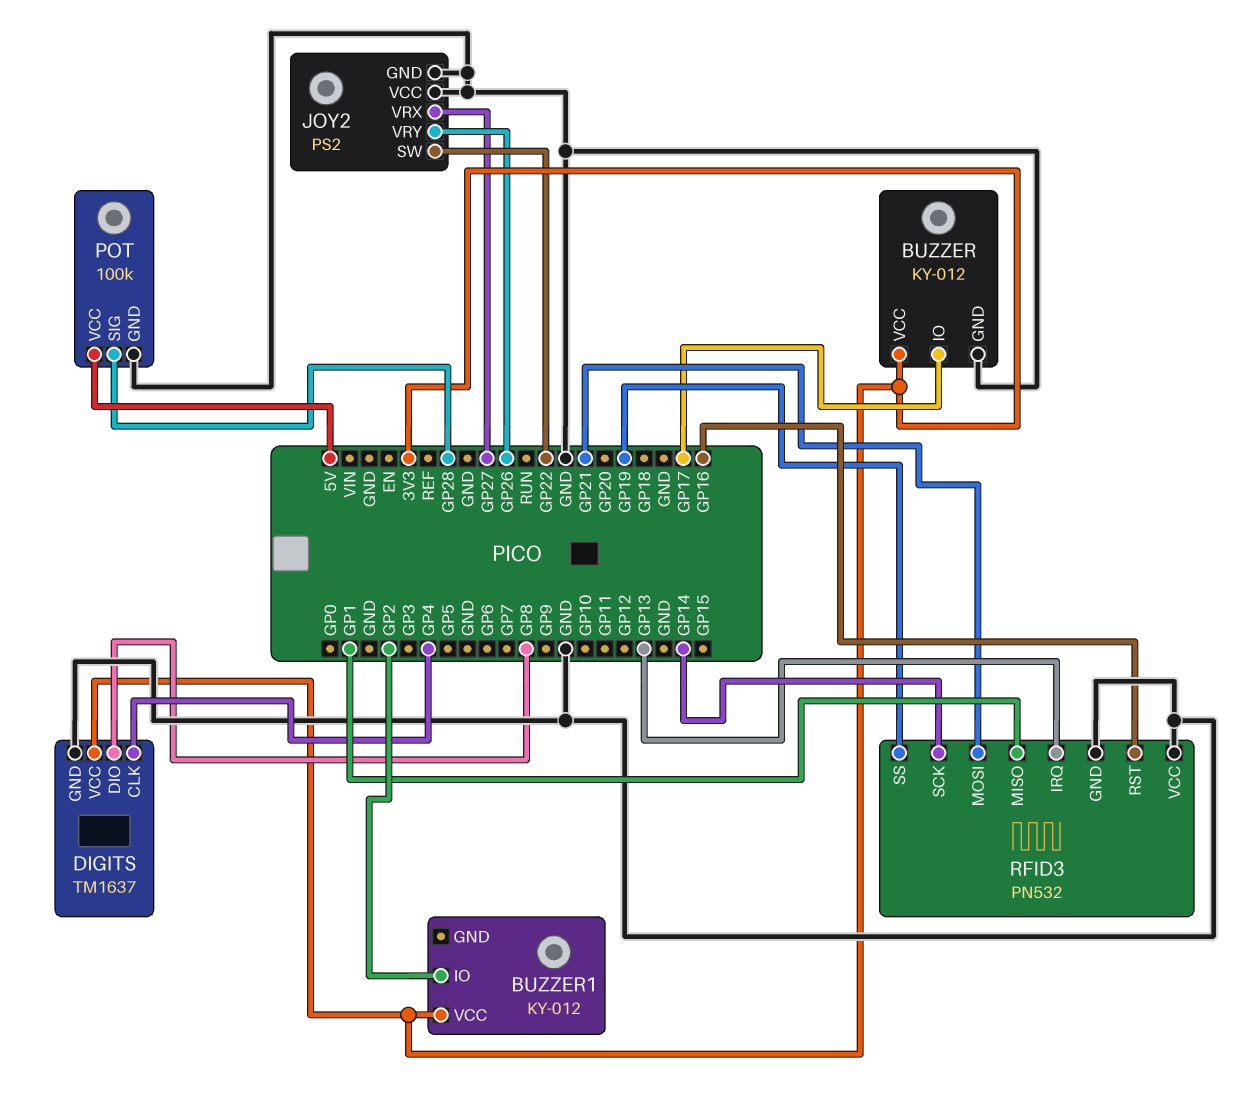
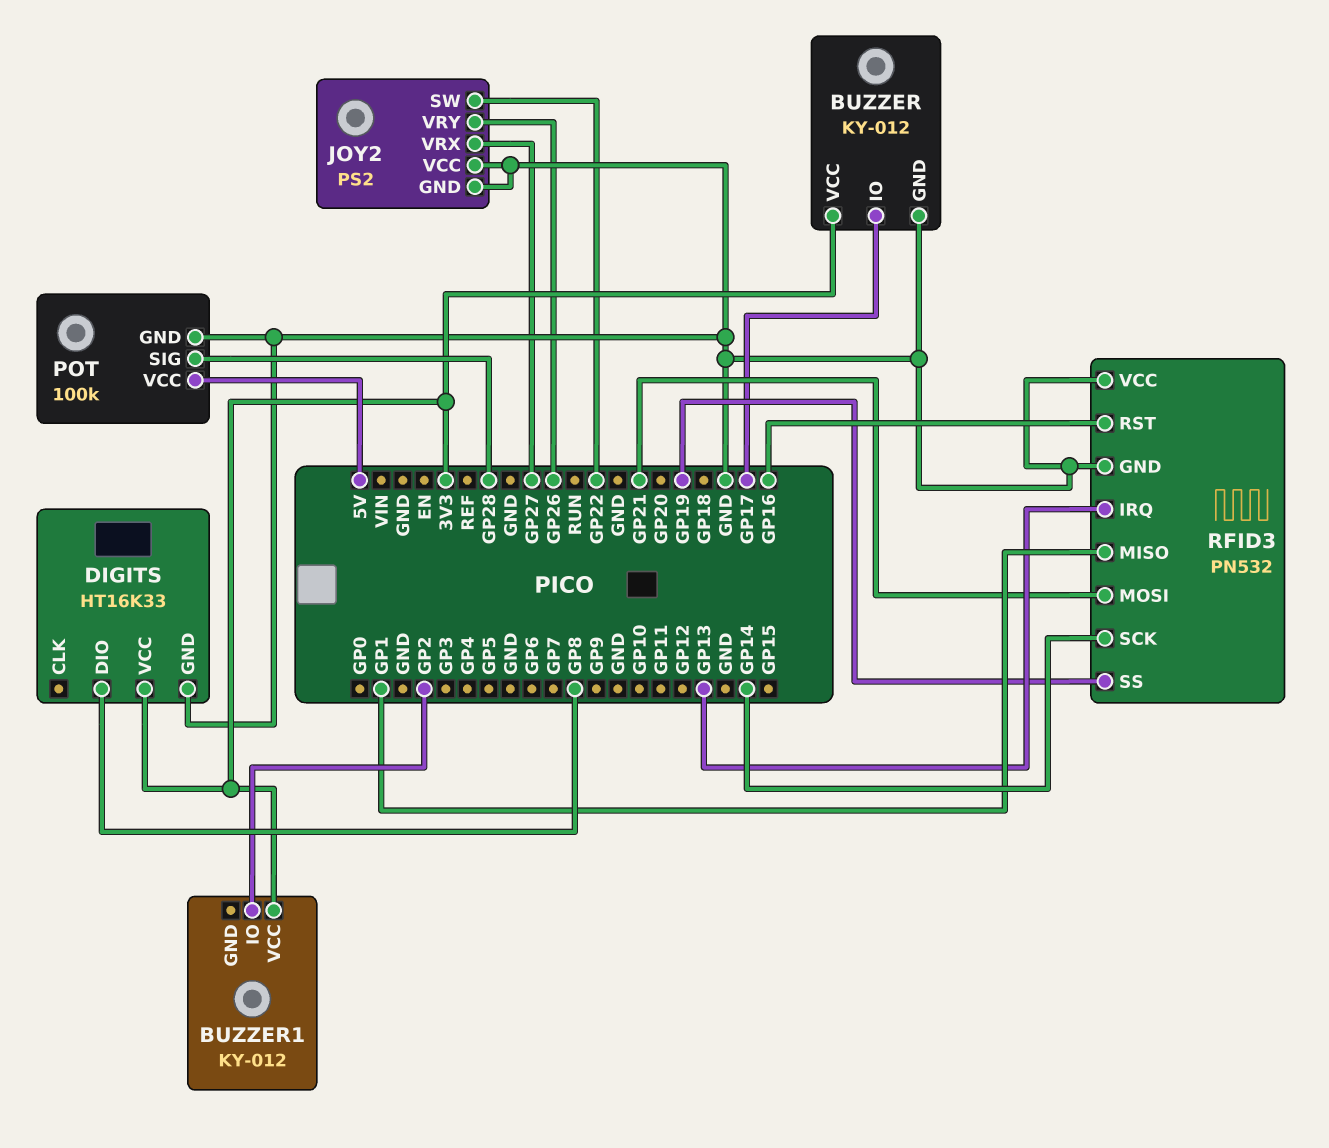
DIGITS: TM1637 -> HT16K33
DIGITS pin CLK: GP4 -> none

